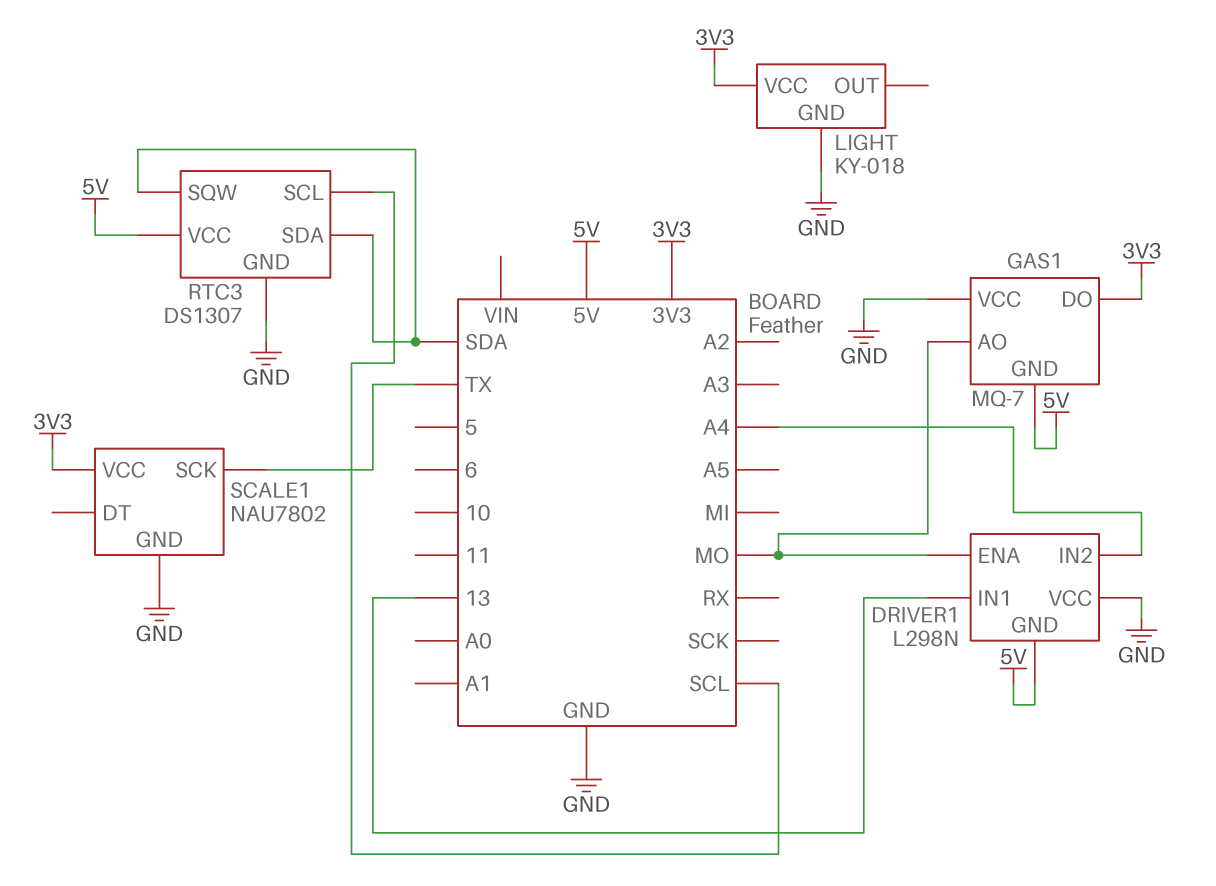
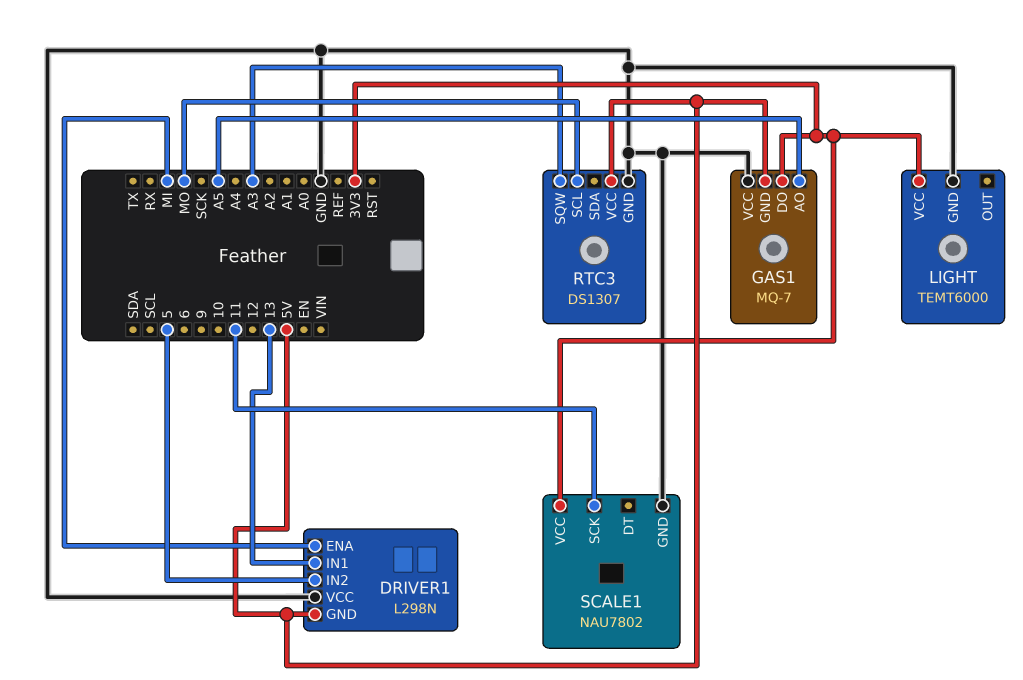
DRIVER1 pin ENA: MO -> MI
DRIVER1 pin IN2: A4 -> 5
GAS1 pin AO: MO -> A5
LIGHT: KY-018 -> TEMT6000
RTC3 pin SCL: SCL -> MO
RTC3 pin SDA: SDA -> none
RTC3 pin SQW: SDA -> A3
SCALE1 pin SCK: TX -> 11

